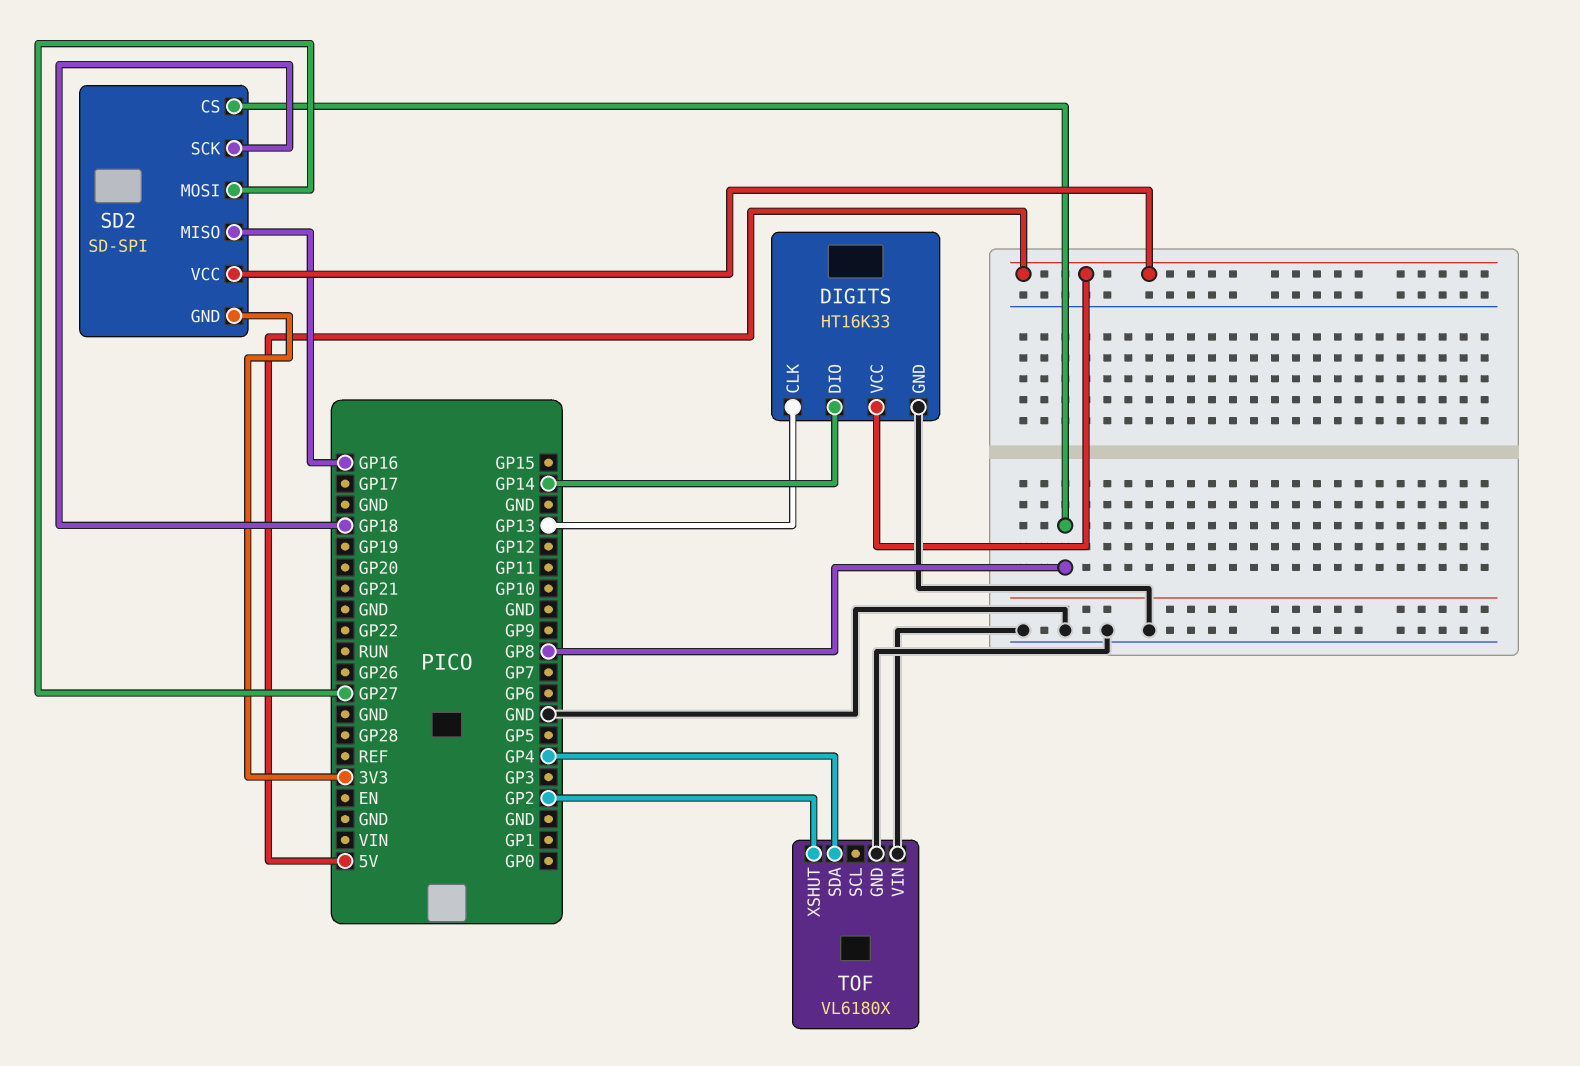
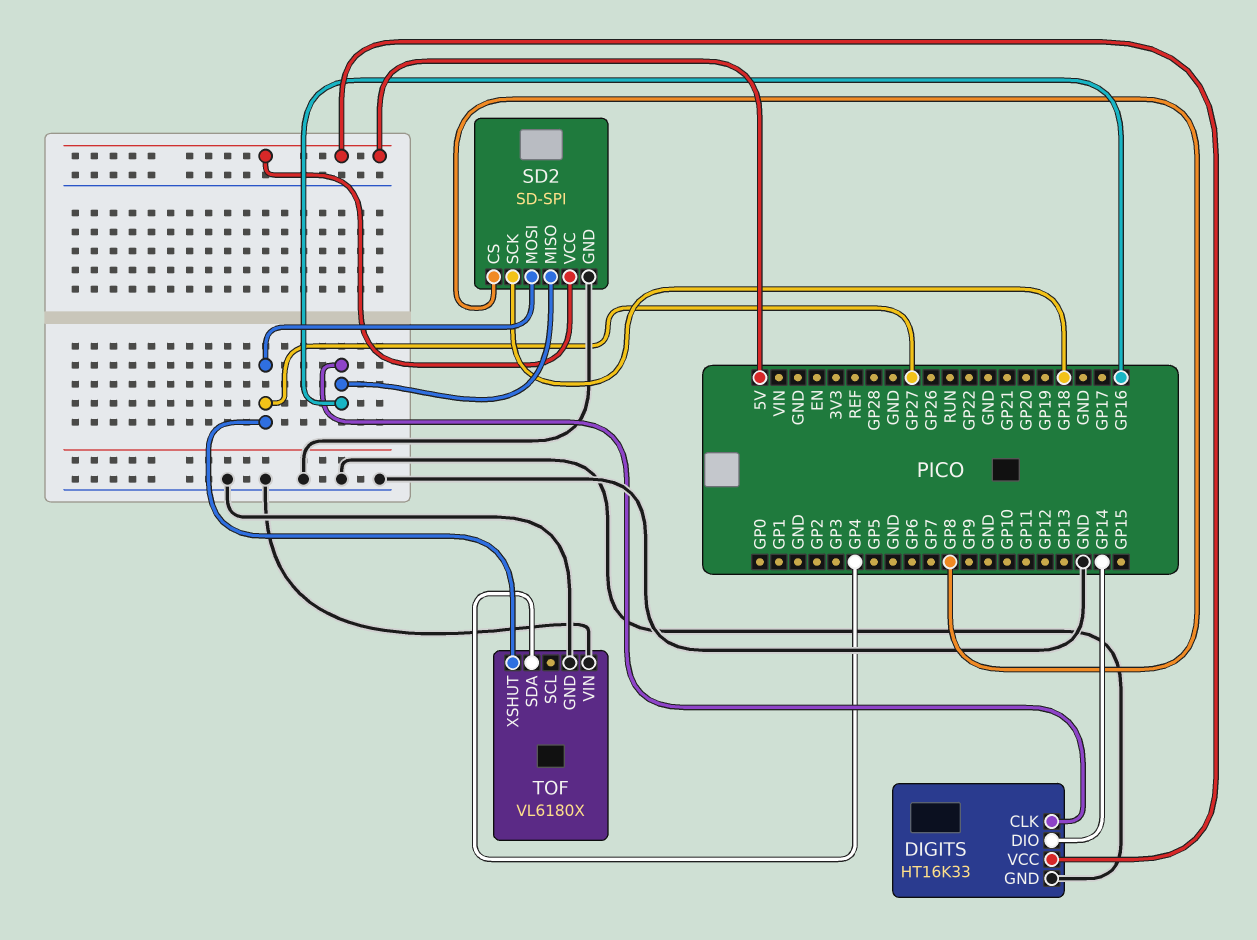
DIGITS pin CLK: GP13 -> GP16
SD2 pin GND: 3V3 -> GND
TOF pin XSHUT: GP2 -> GP27

